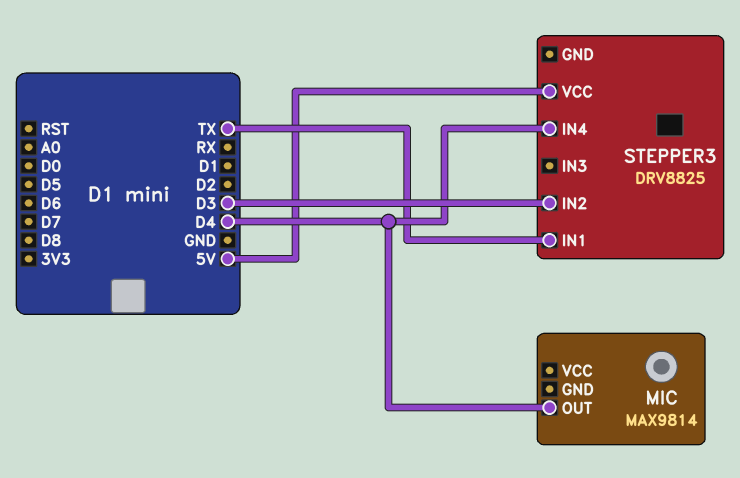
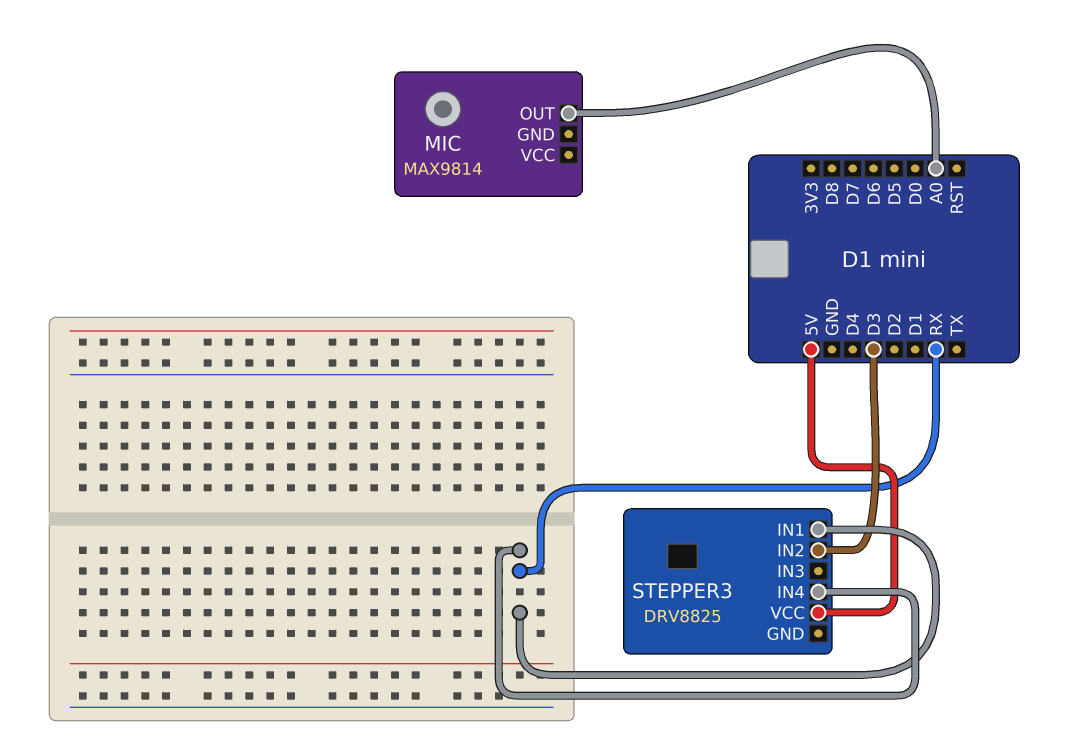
MIC pin OUT: D4 -> A0
STEPPER3 pin IN1: TX -> RX
STEPPER3 pin IN4: D4 -> RX

